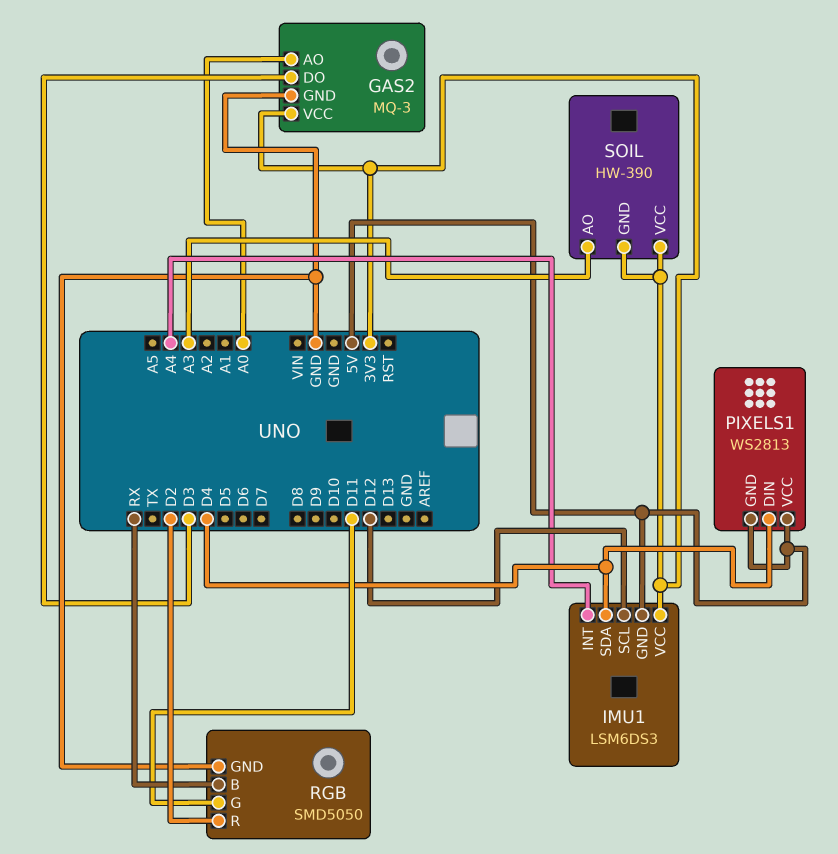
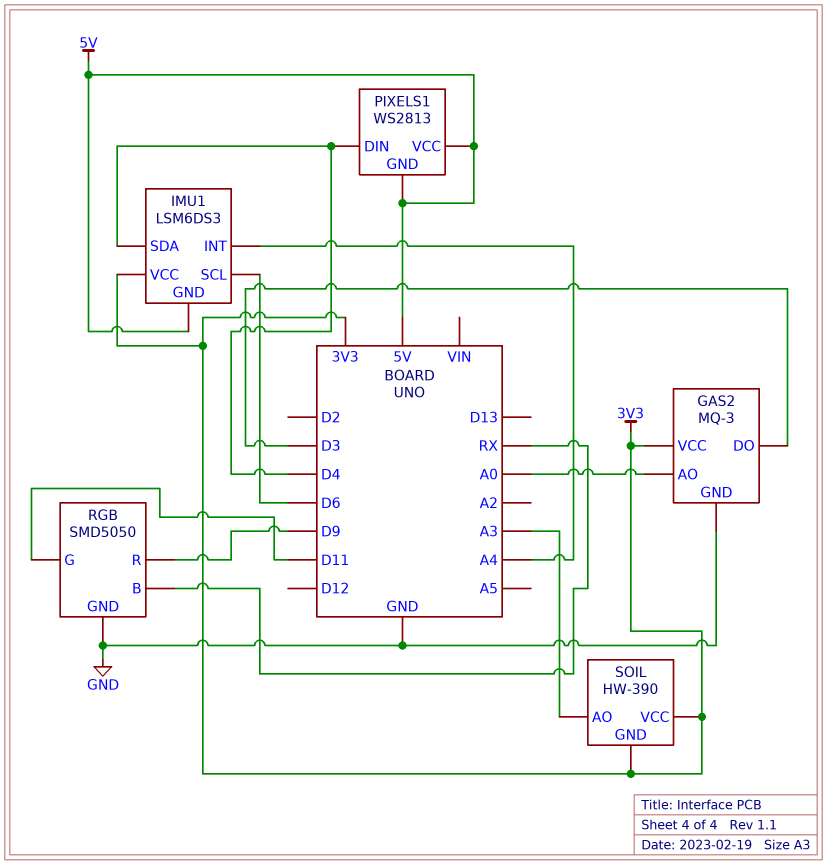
IMU1 pin SCL: D12 -> D6
RGB pin R: D2 -> D9

